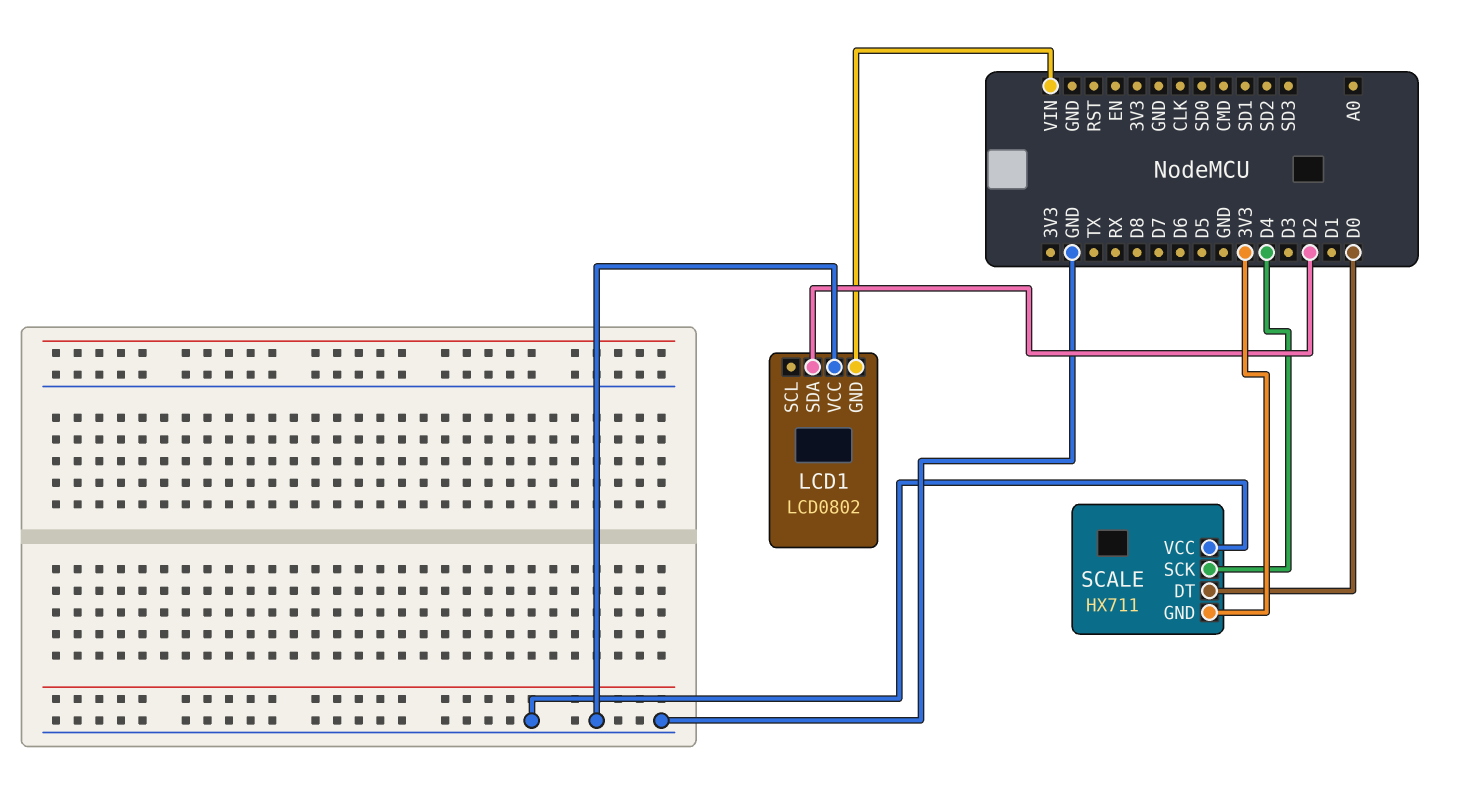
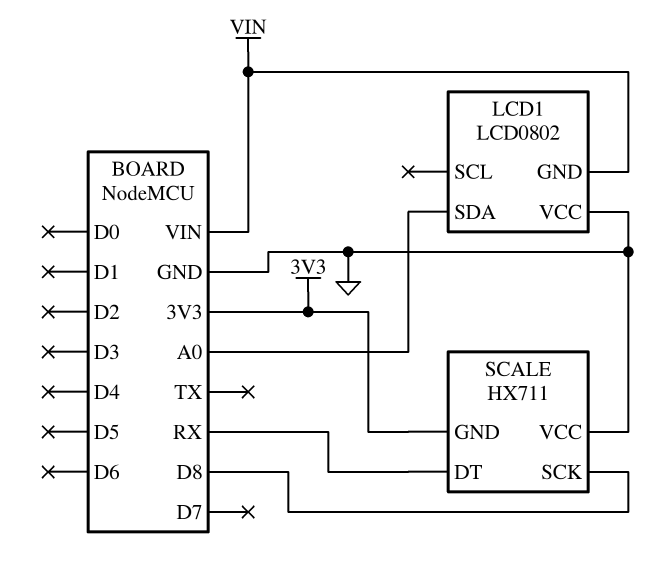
LCD1 pin SDA: D2 -> A0
SCALE pin DT: D0 -> RX
SCALE pin SCK: D4 -> D8

